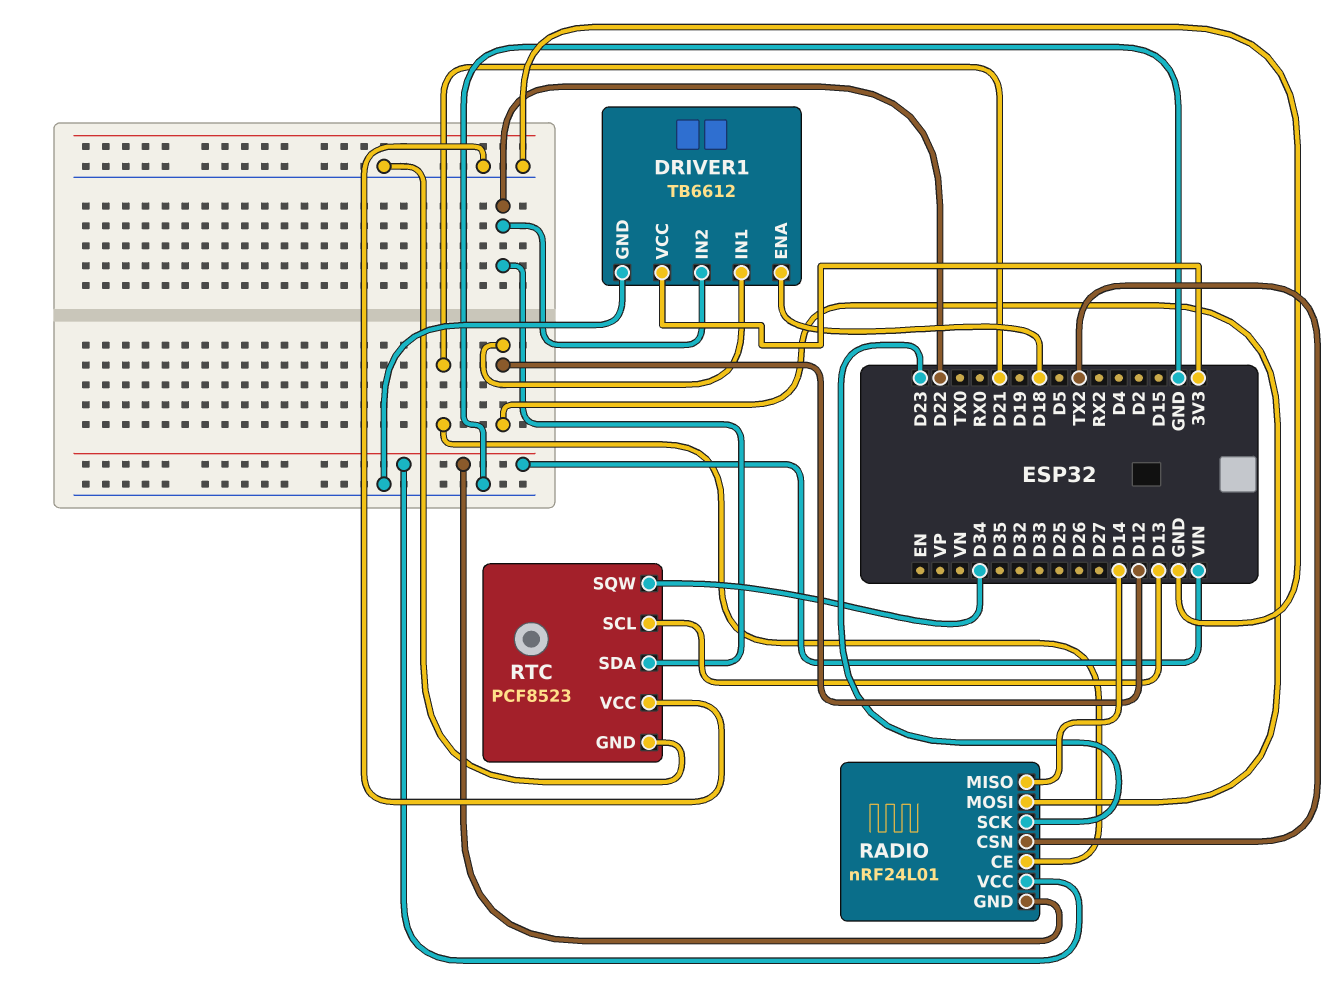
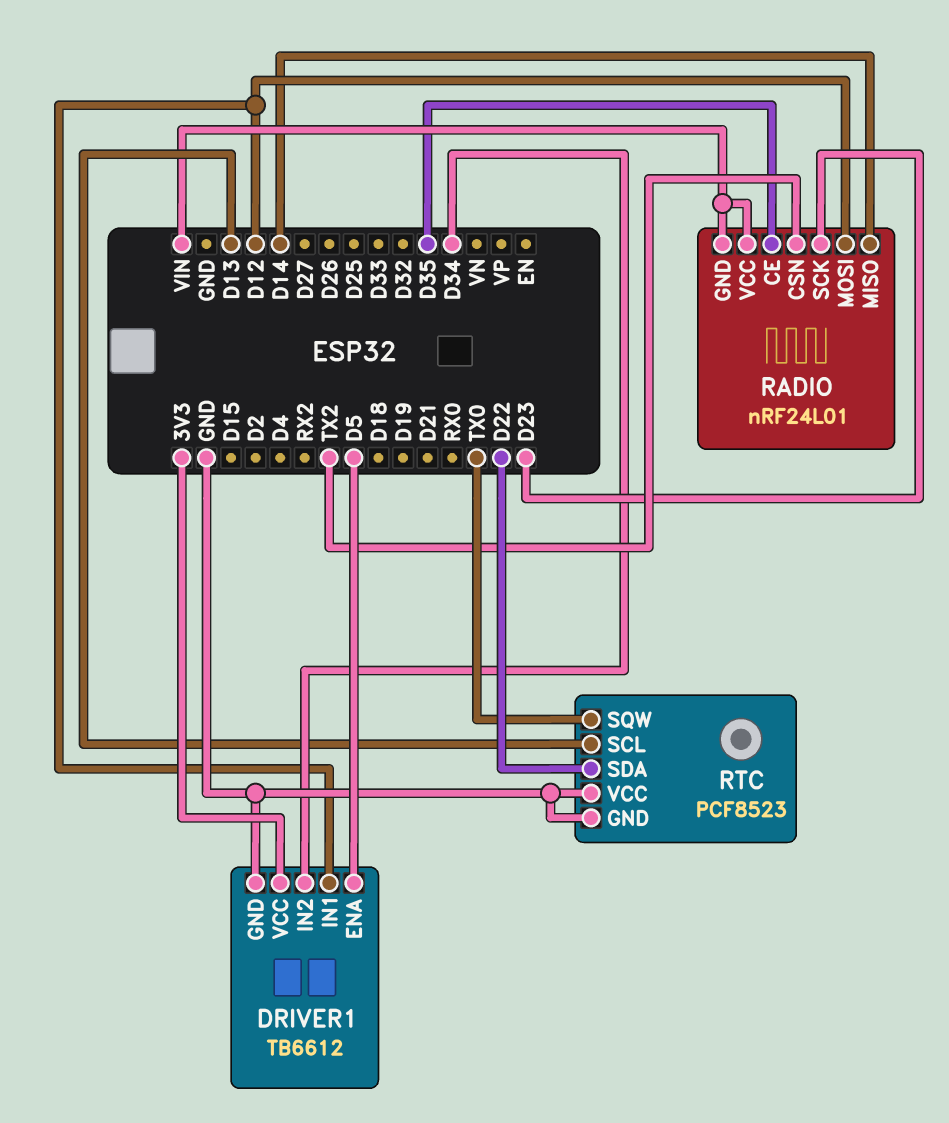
DRIVER1 pin ENA: D18 -> D5
DRIVER1 pin IN2: D22 -> D34
RADIO pin CE: D21 -> D35
RTC pin SQW: D34 -> TX0

